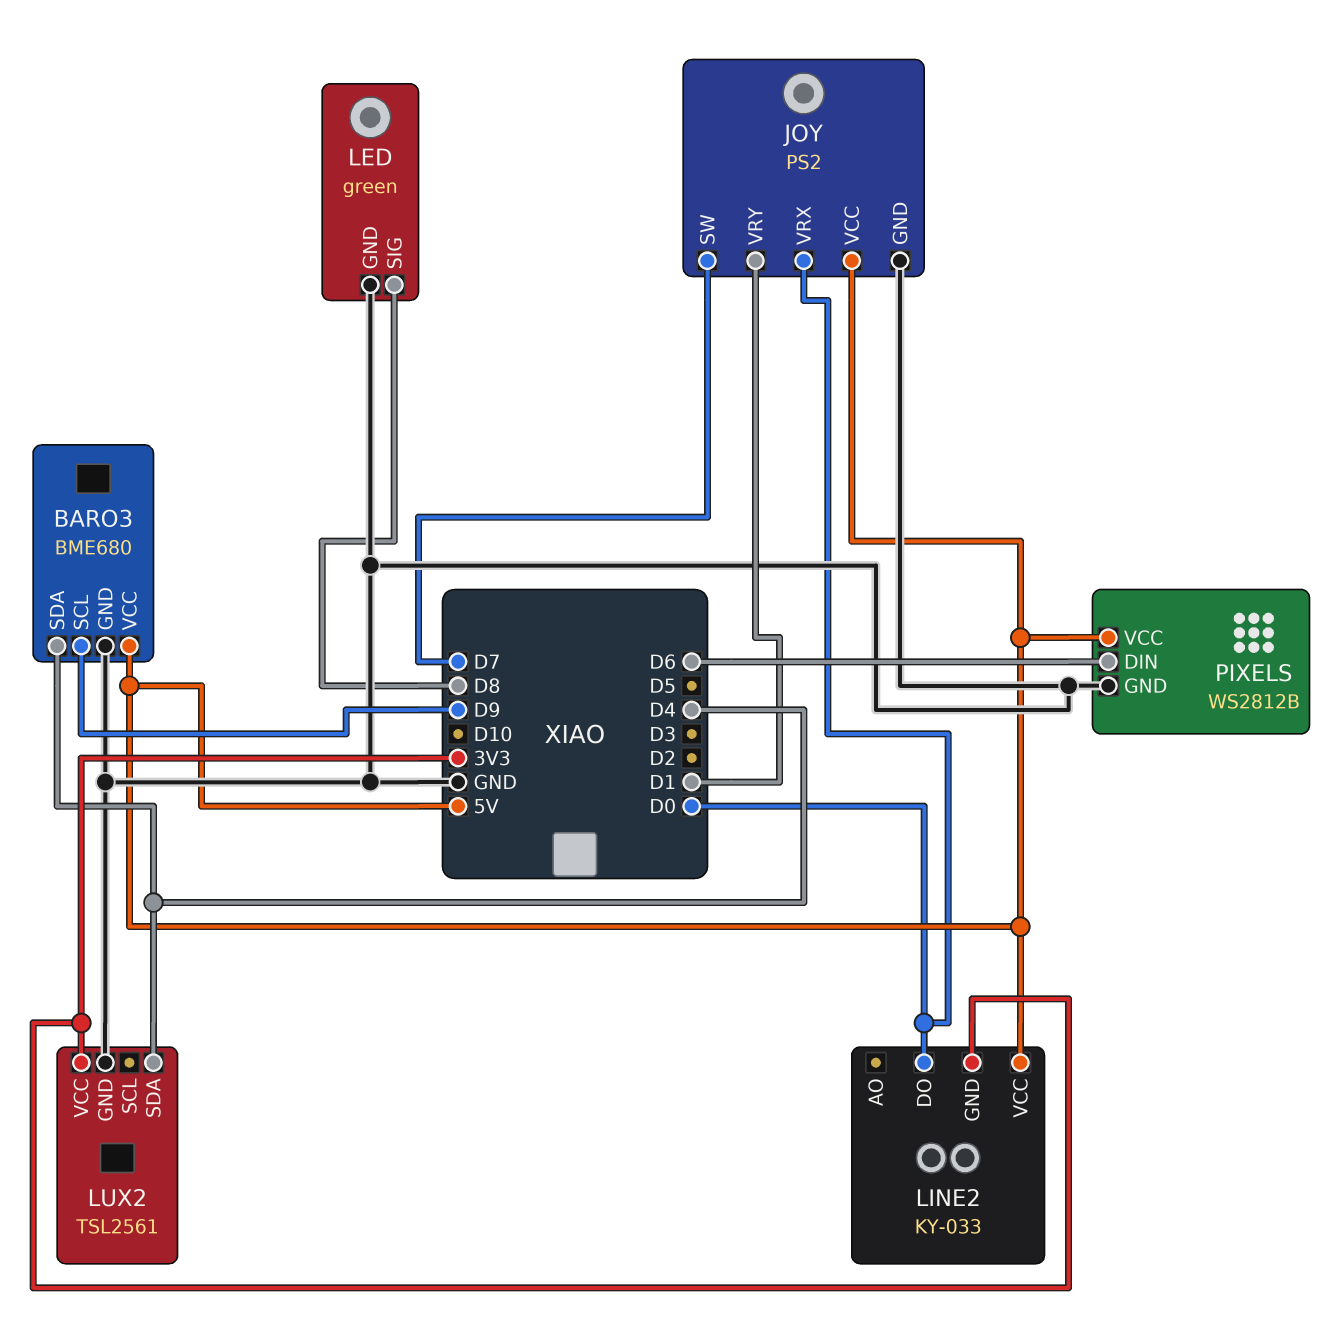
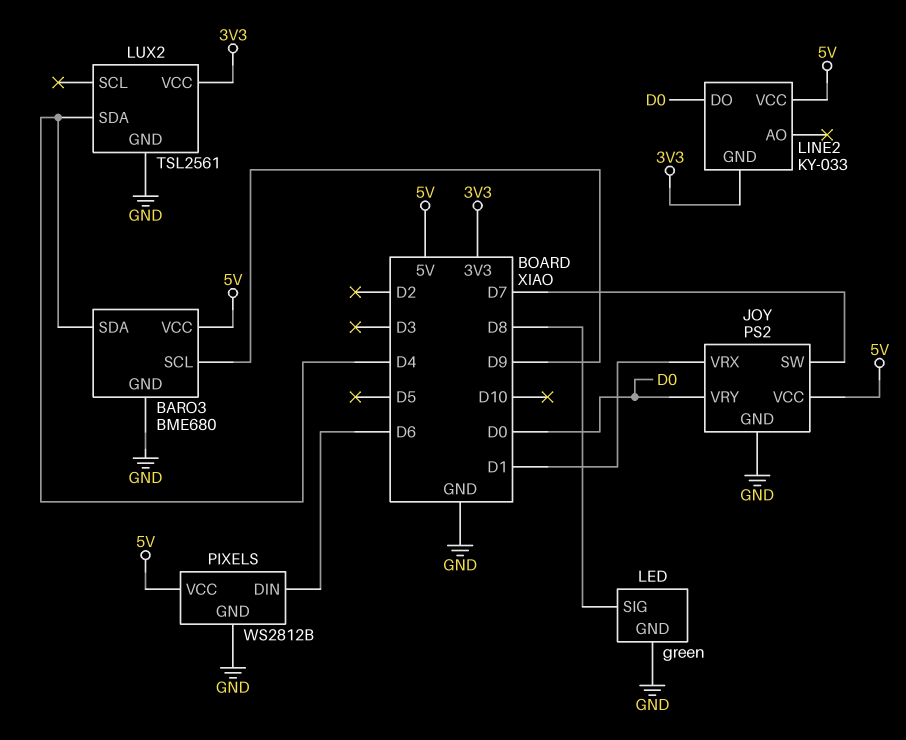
JOY pin VRX: D0 -> D1
JOY pin VRY: D1 -> D0

